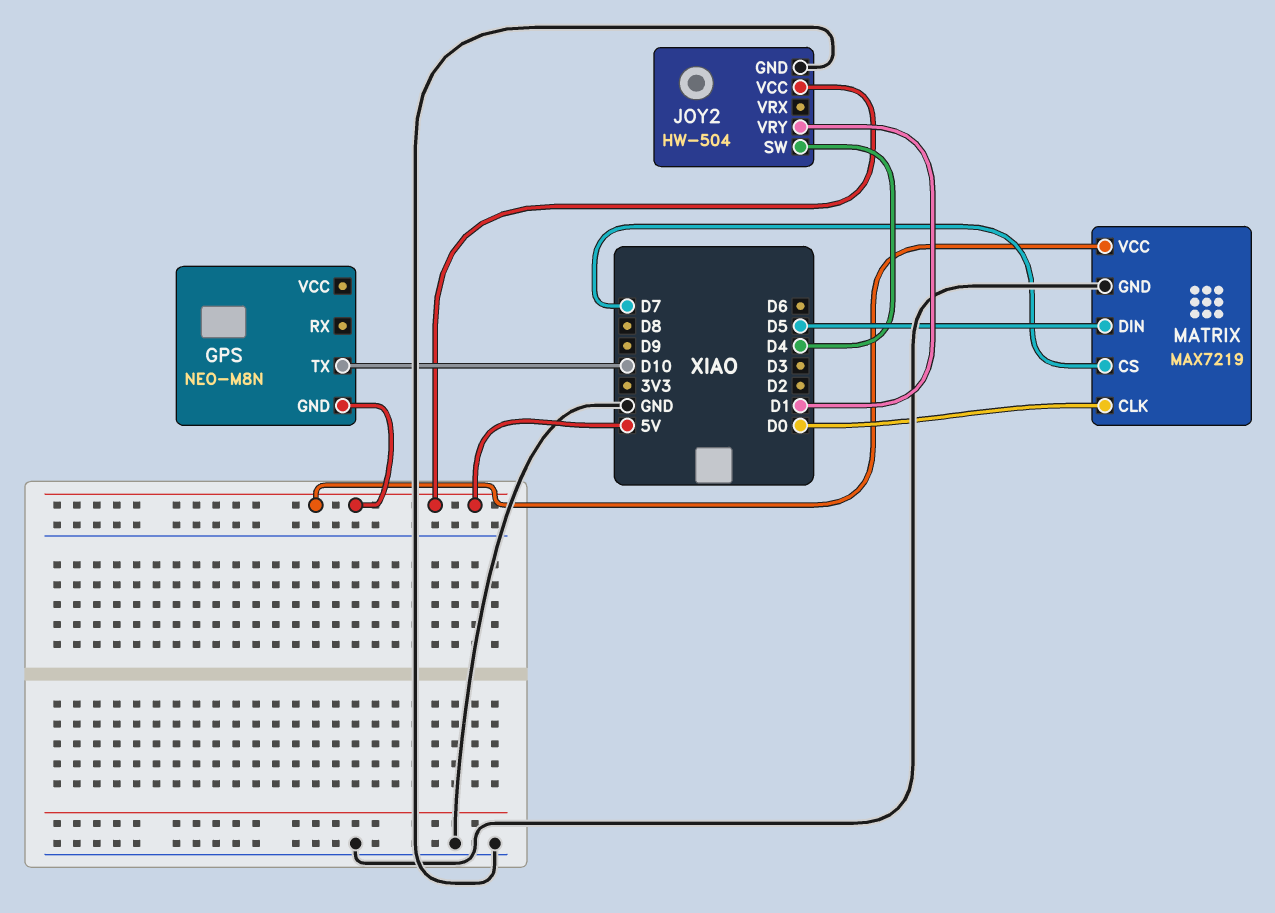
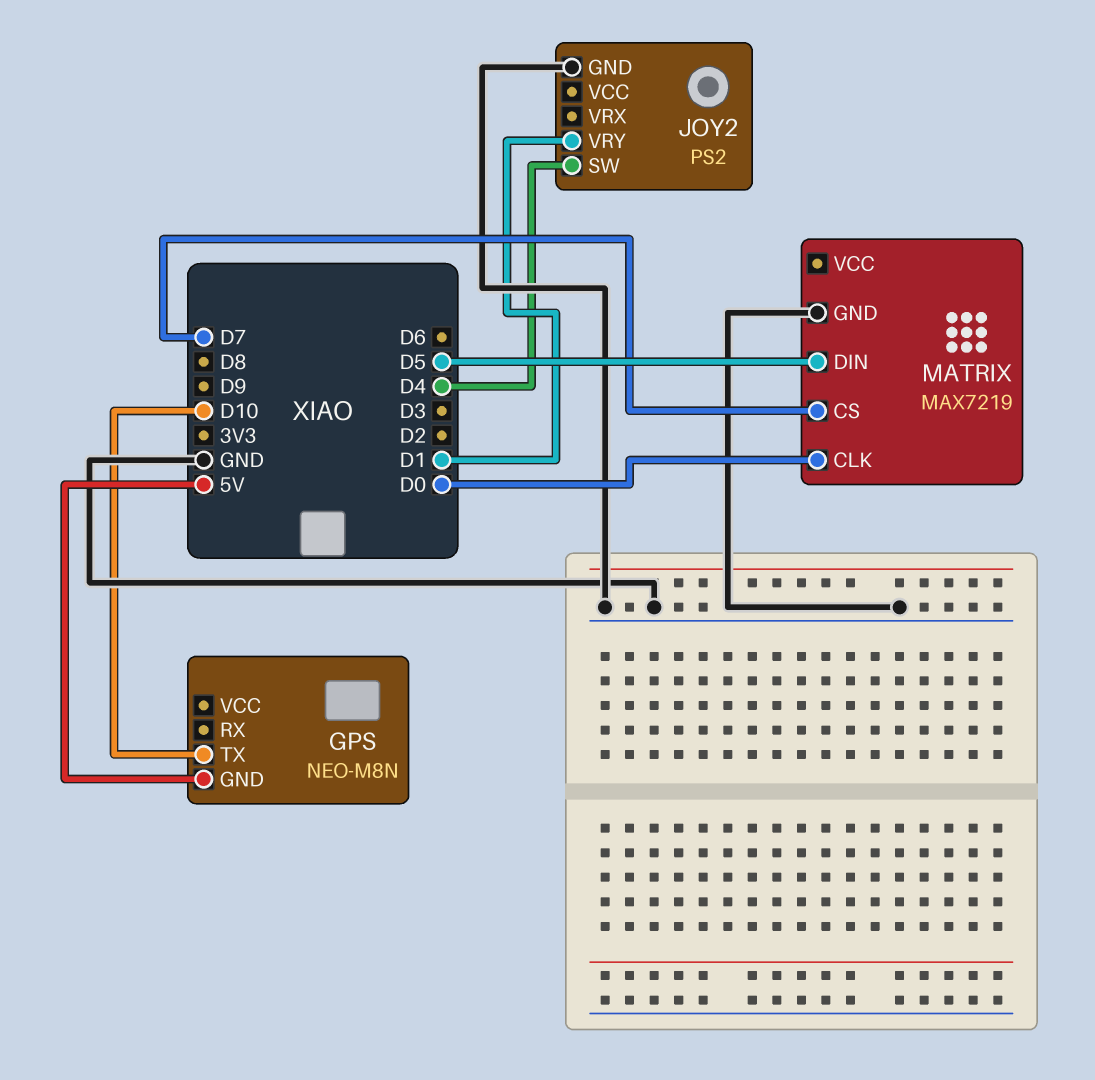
JOY2: HW-504 -> PS2
JOY2 pin VCC: 5V -> none
MATRIX pin VCC: 5V -> none

